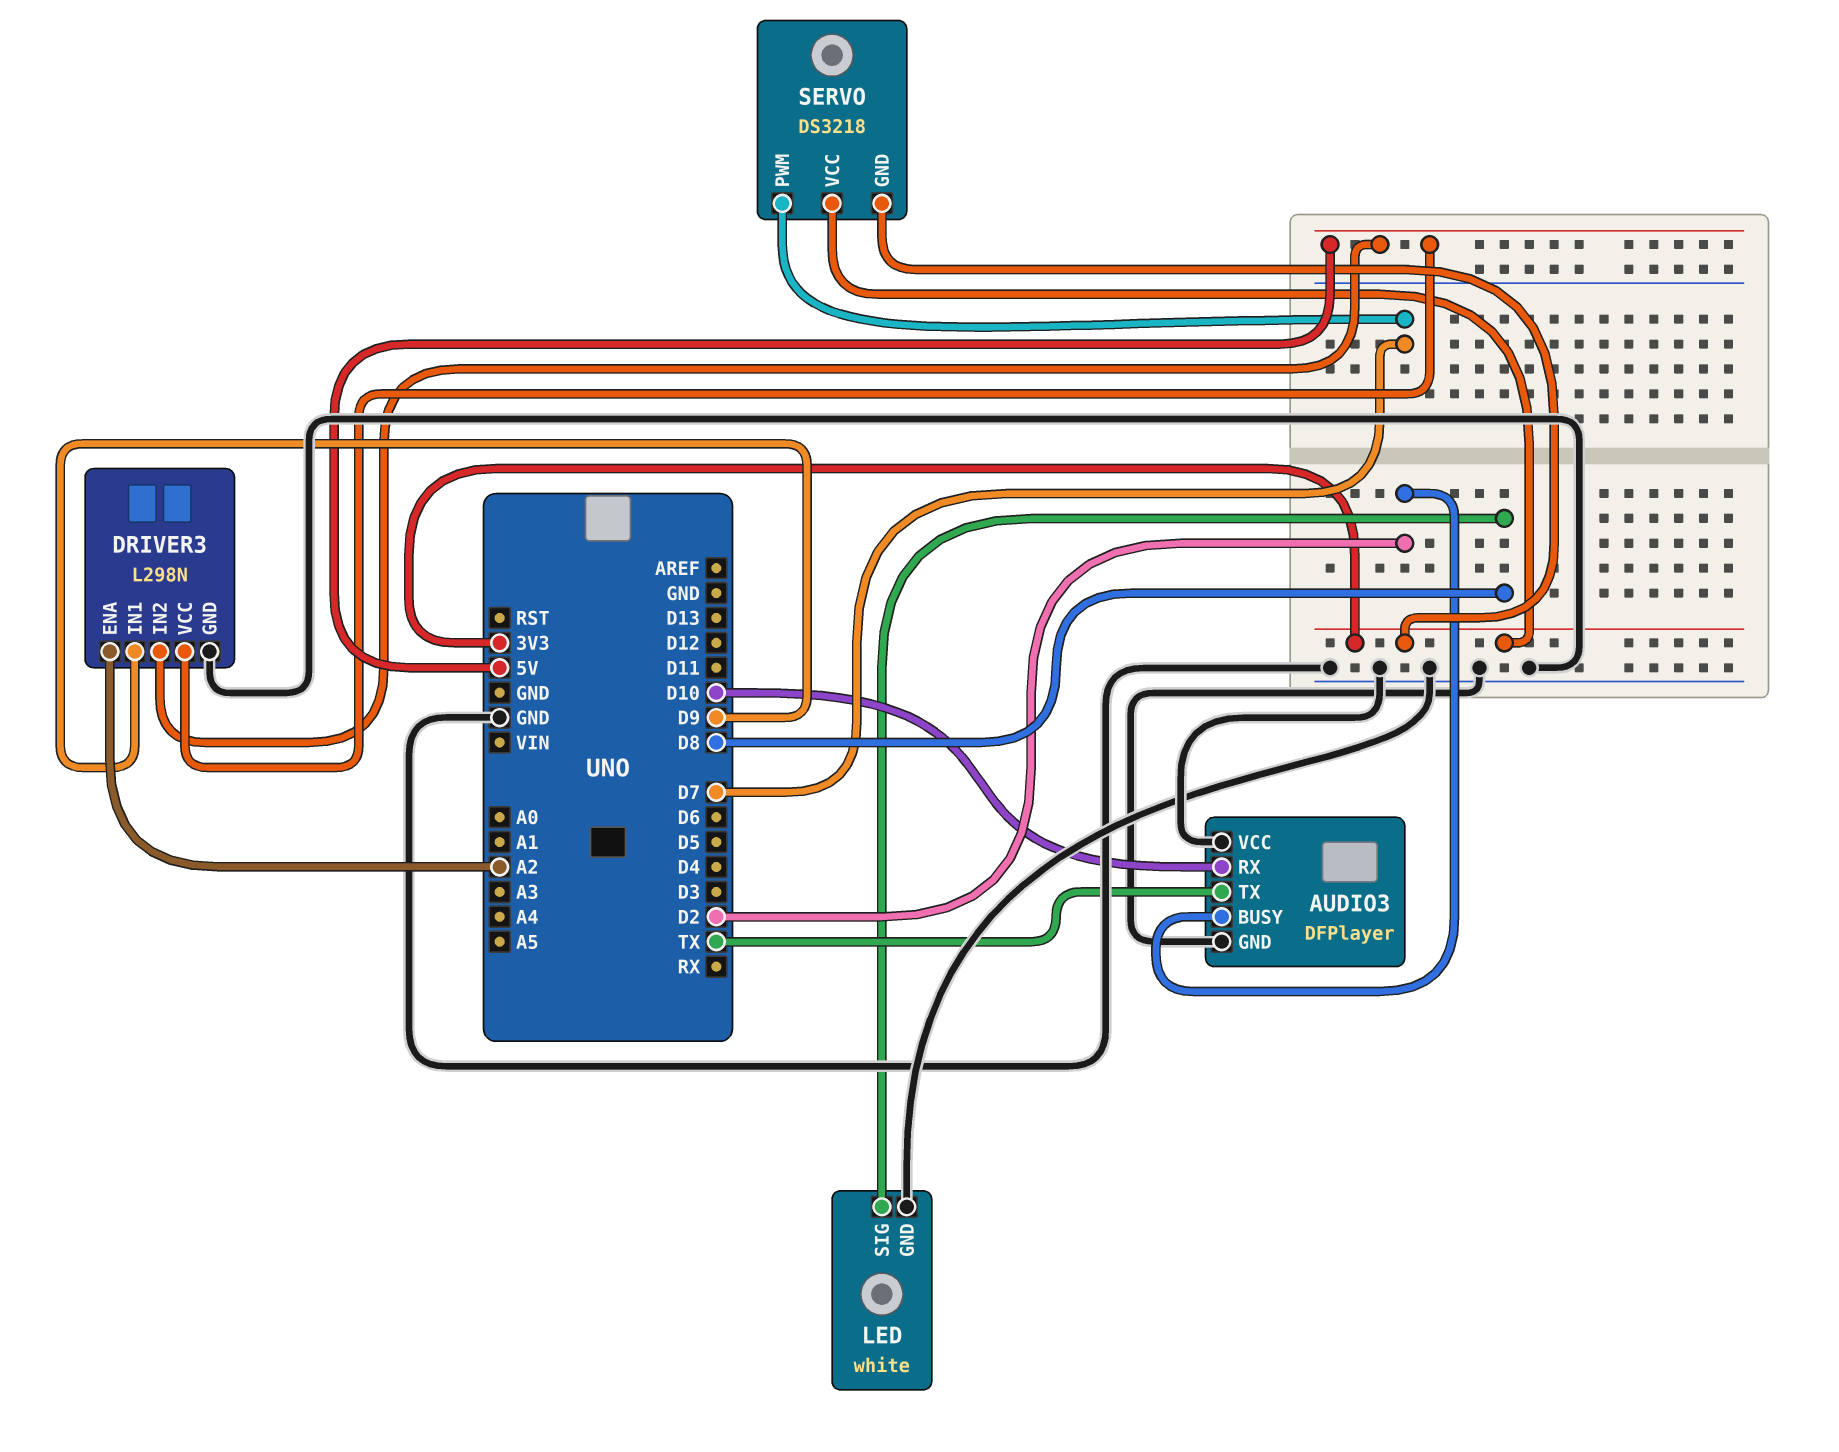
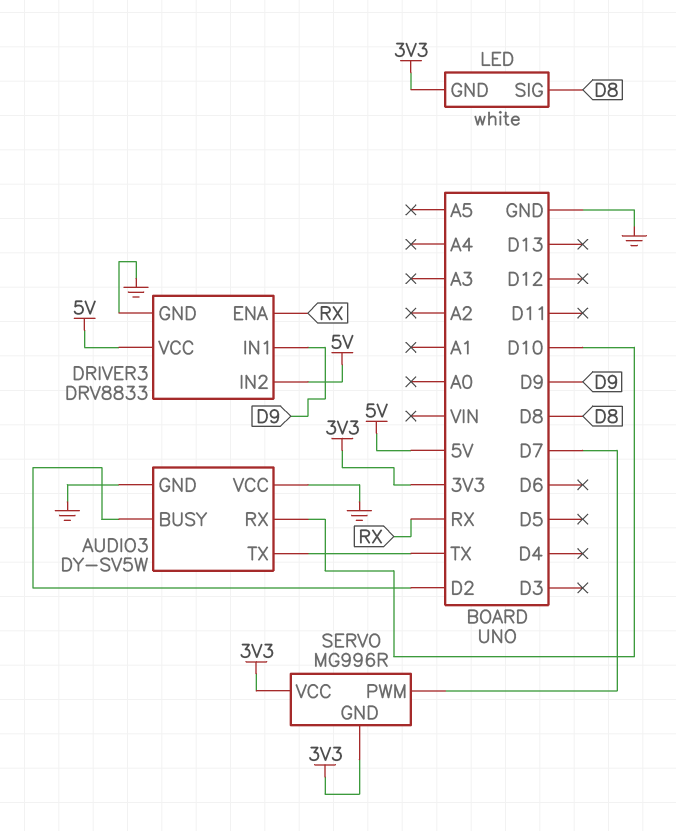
AUDIO3: DFPlayer -> DY-SV5W
DRIVER3: L298N -> DRV8833
DRIVER3 pin ENA: A2 -> RX
LED pin GND: GND -> 3V3
SERVO: DS3218 -> MG996R

